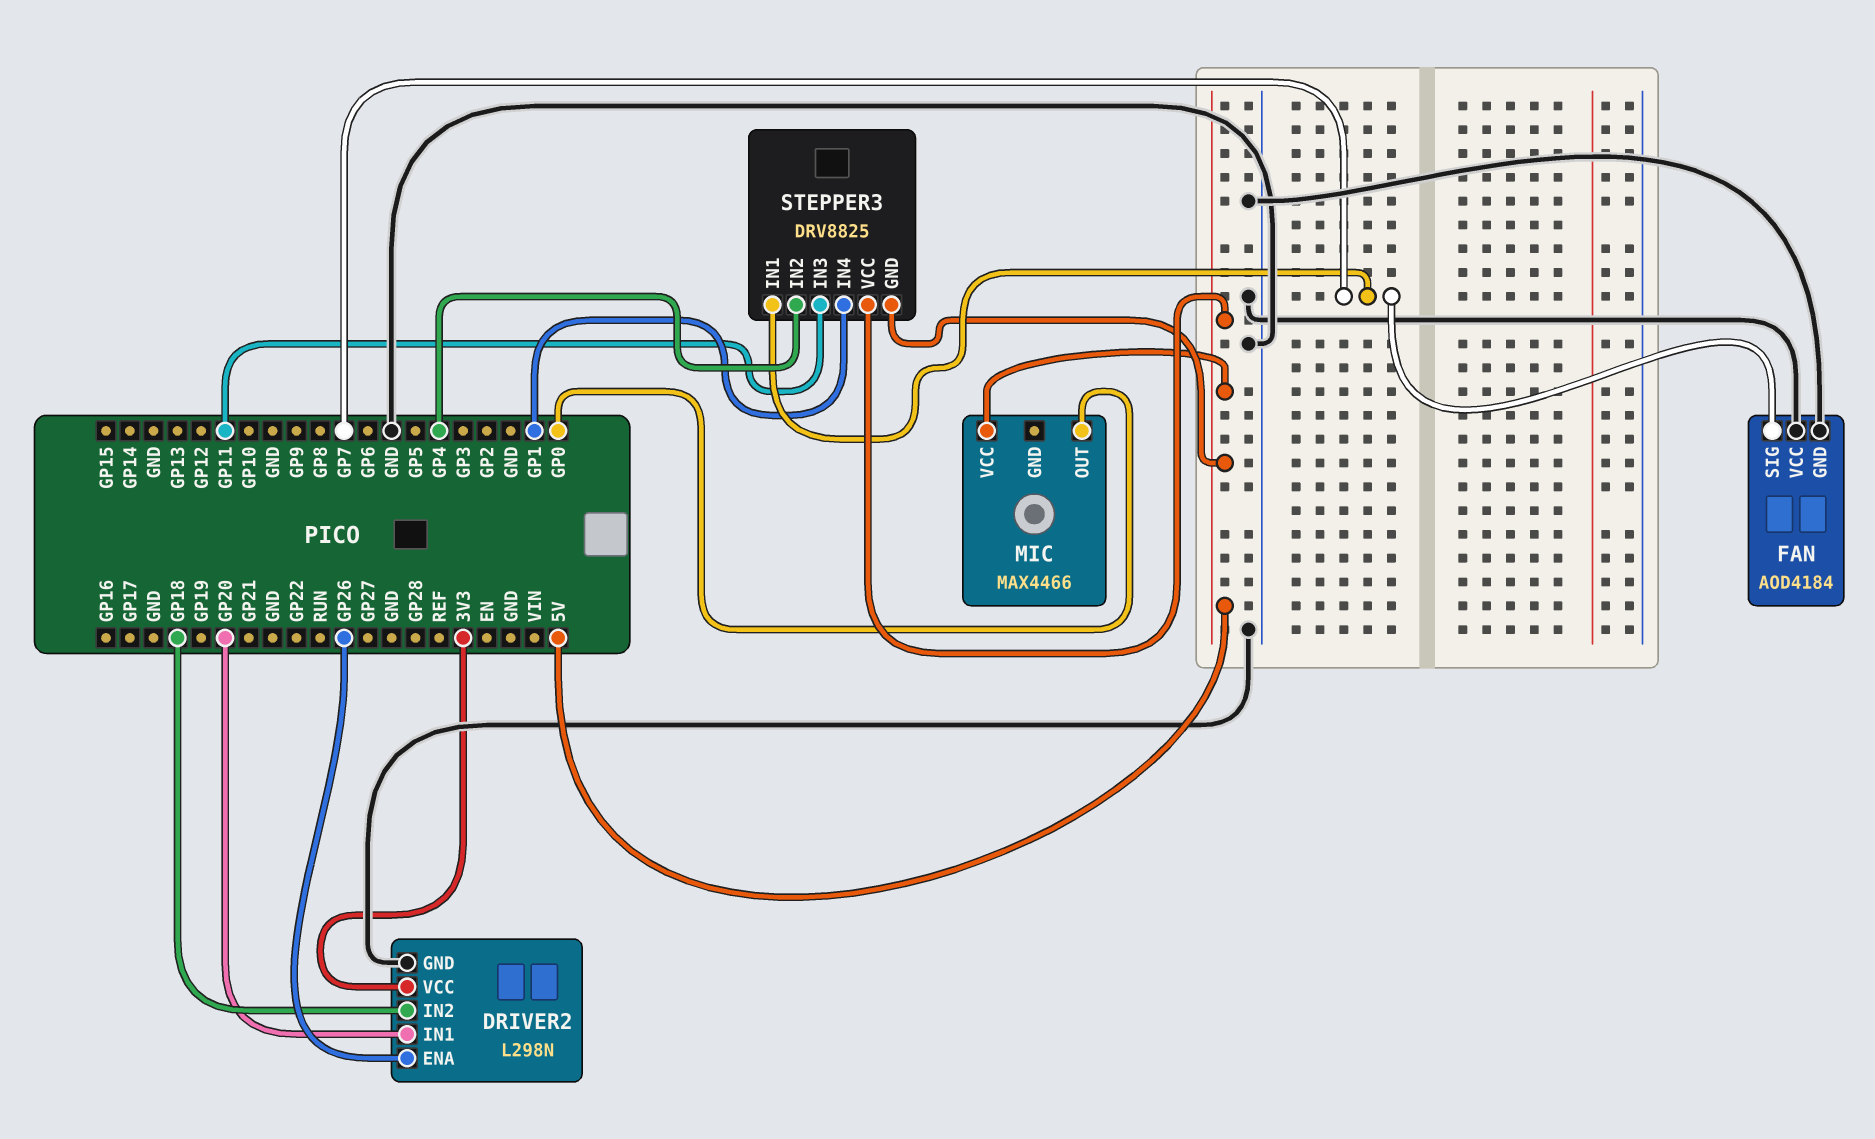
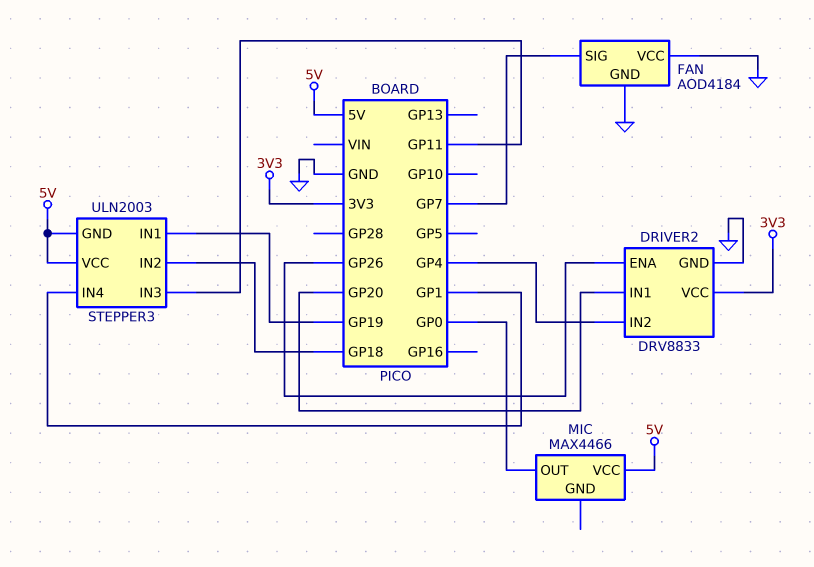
DRIVER2: L298N -> DRV8833
DRIVER2 pin IN2: GP18 -> GP4
STEPPER3: DRV8825 -> ULN2003
STEPPER3 pin IN1: GP7 -> GP19
STEPPER3 pin IN2: GP4 -> GP18

